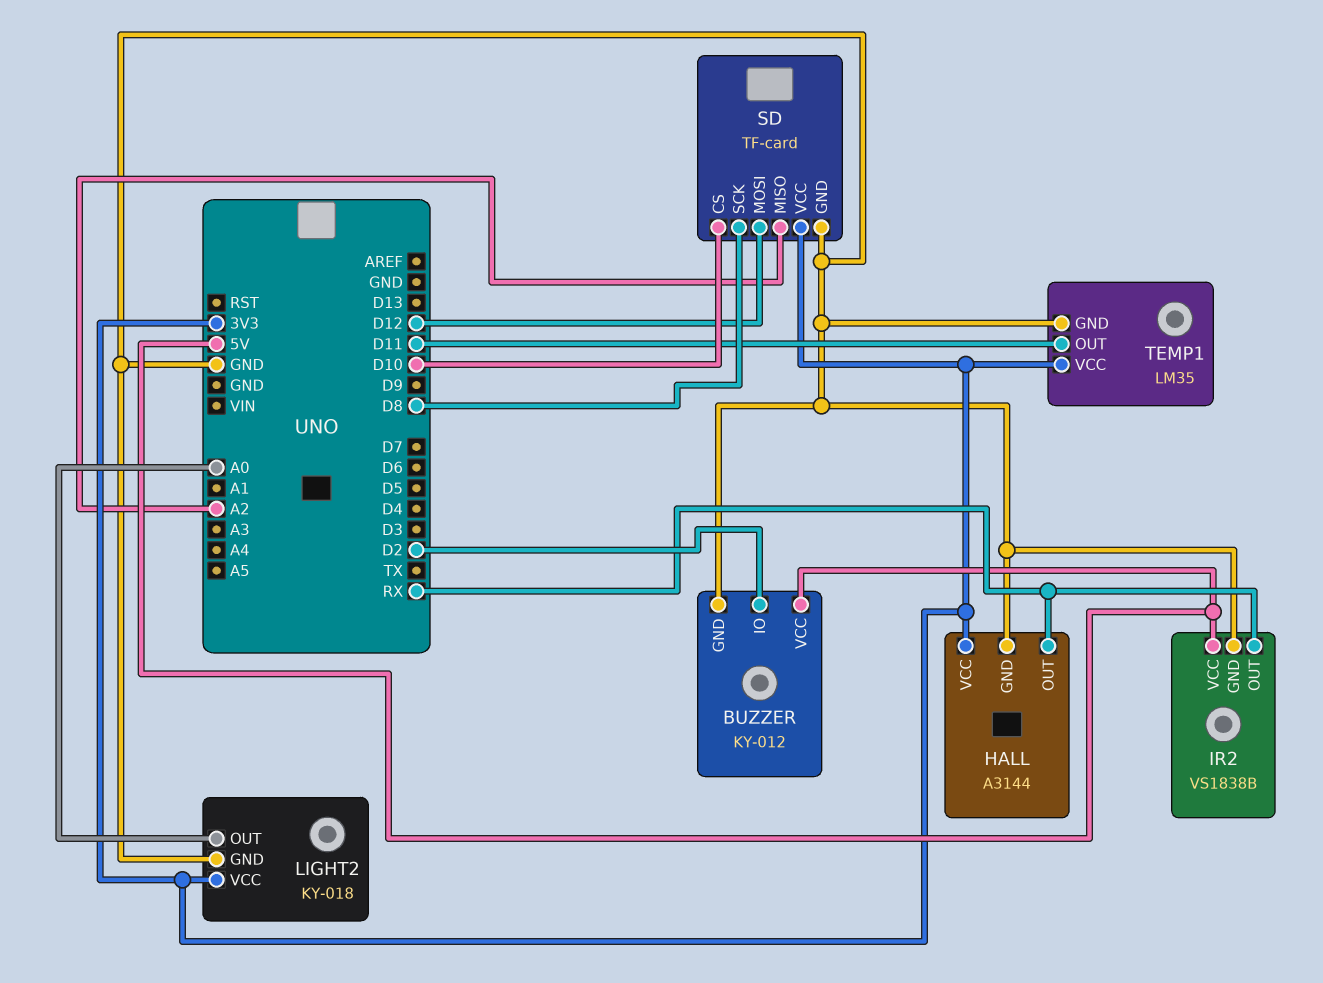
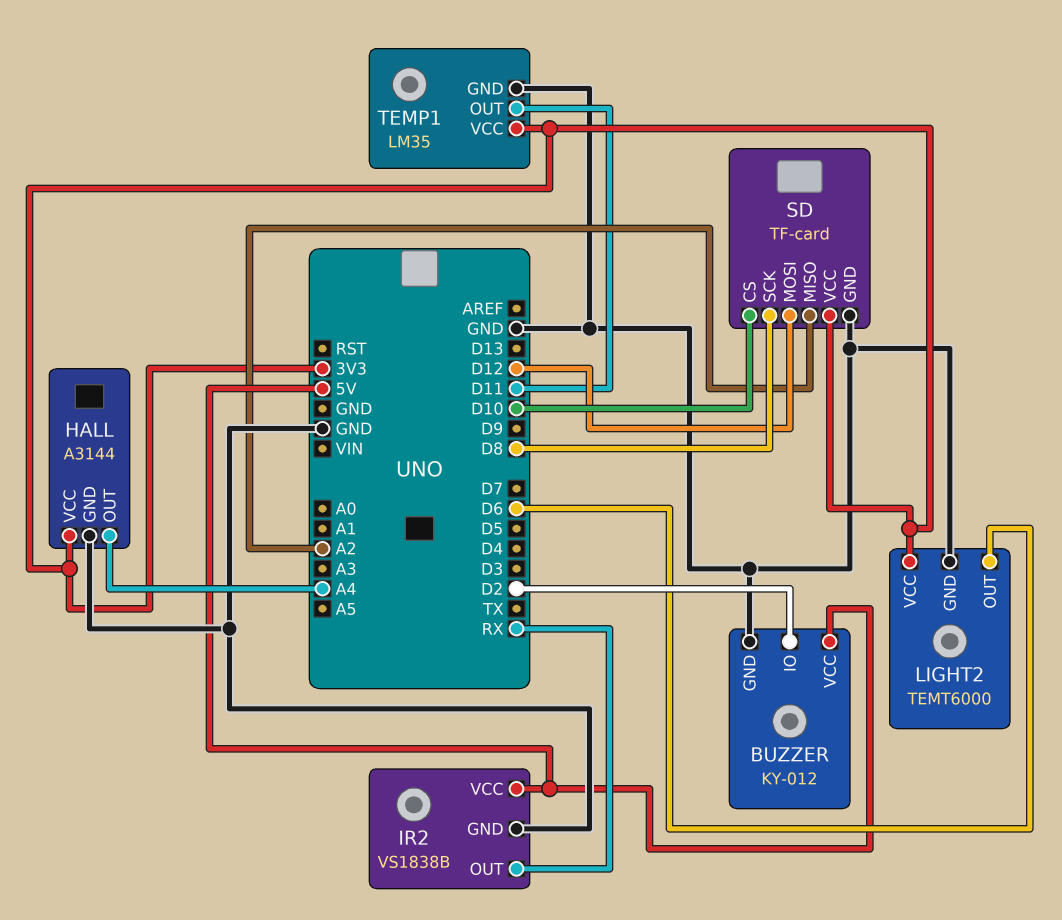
HALL pin OUT: RX -> A4
LIGHT2: KY-018 -> TEMT6000
LIGHT2 pin OUT: A0 -> D6

